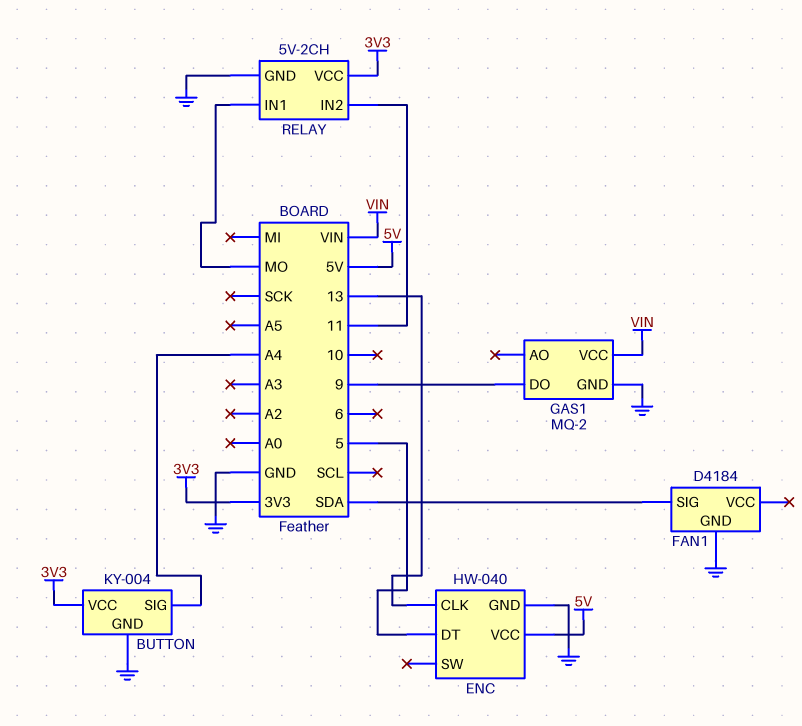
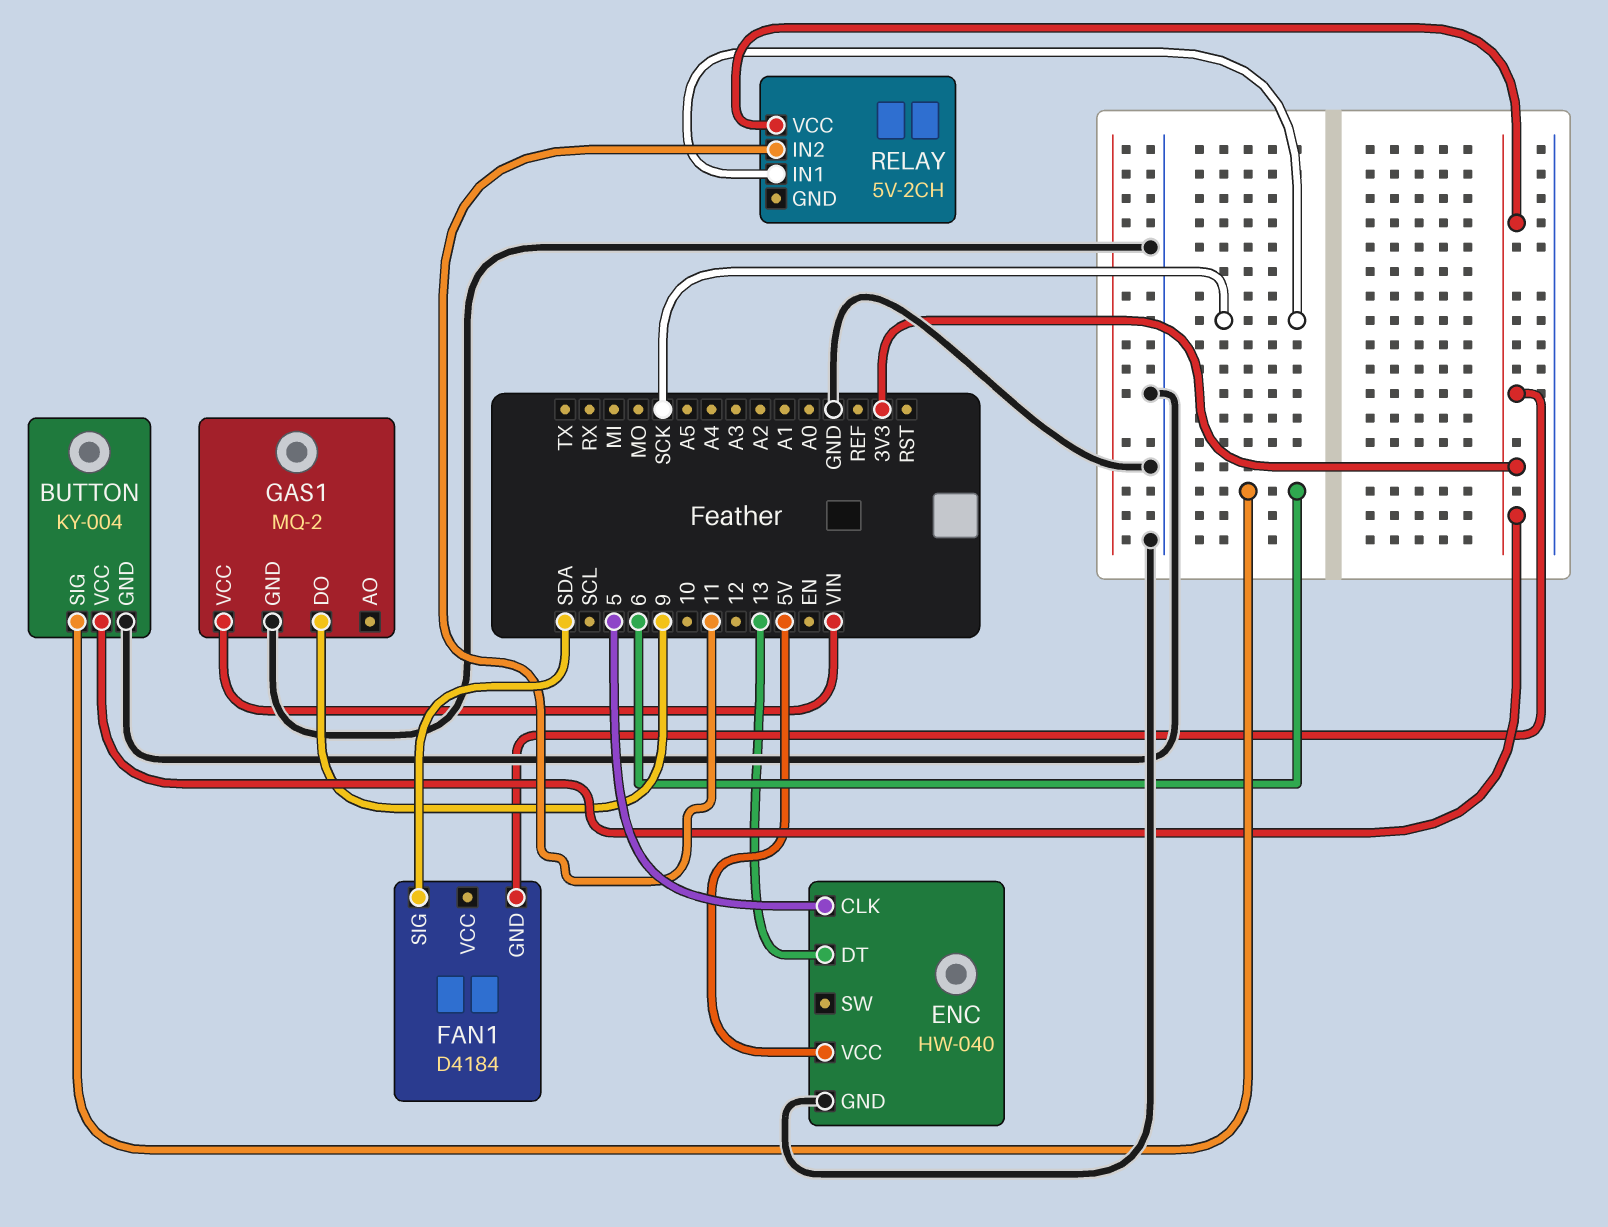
BUTTON pin SIG: A4 -> 6
ENC pin CLK: 13 -> 5
ENC pin DT: 5 -> 13
FAN1 pin GND: GND -> 3V3
RELAY pin GND: GND -> none
RELAY pin IN1: MO -> SCK

